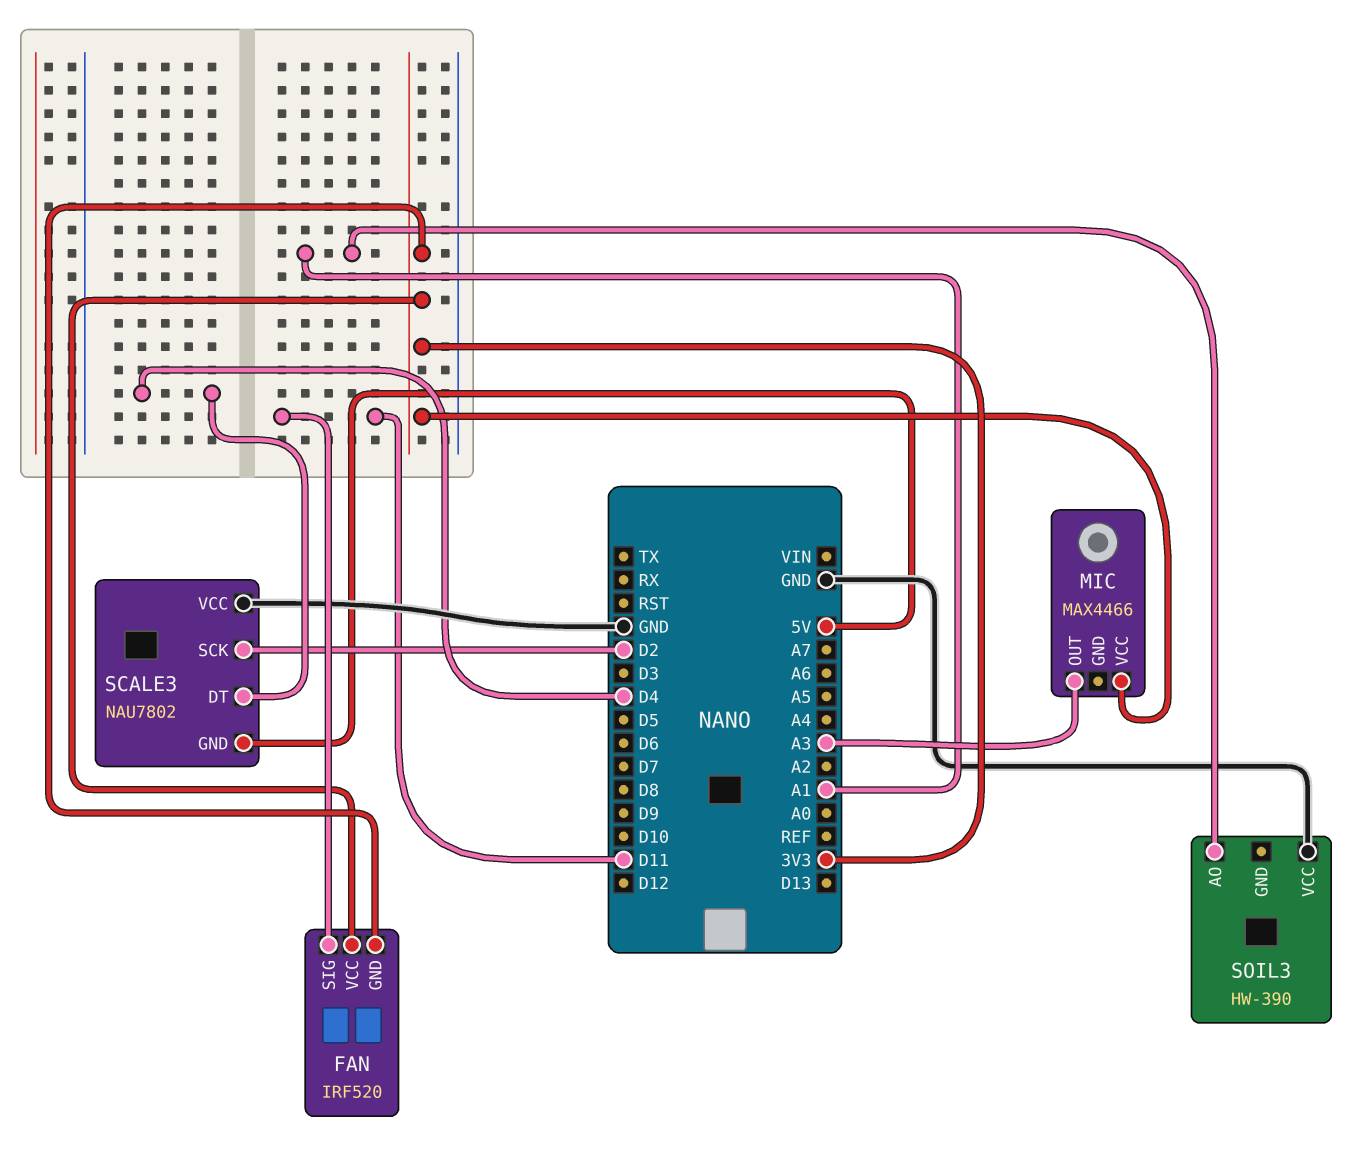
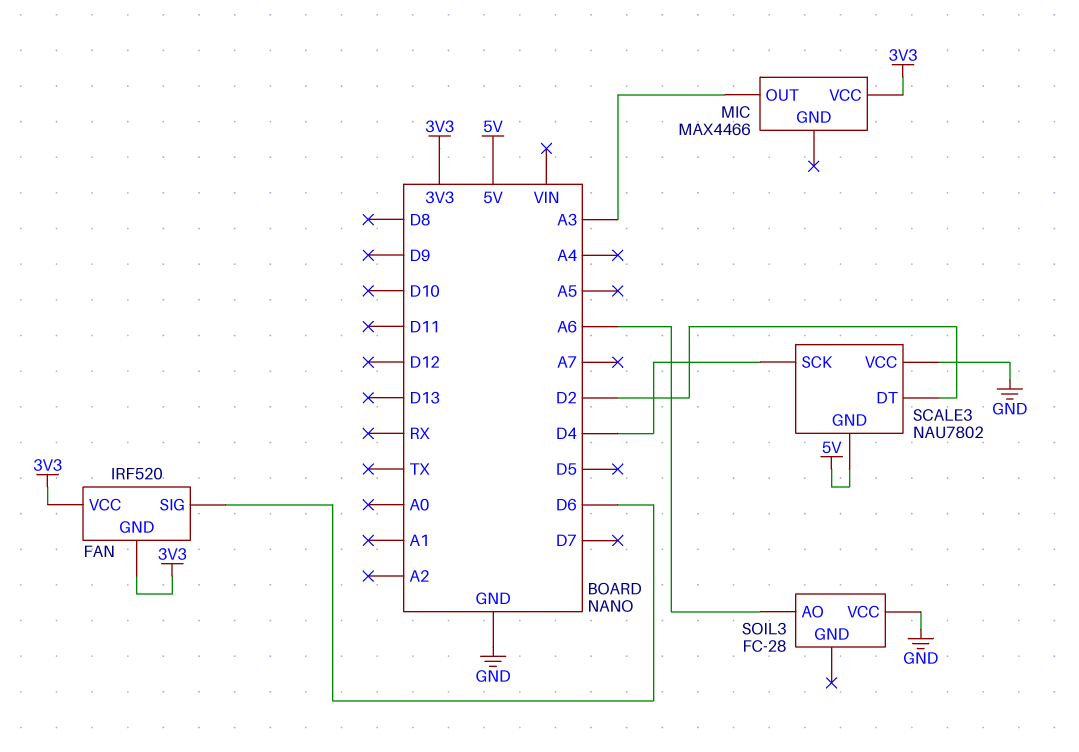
FAN pin SIG: D11 -> D6
SCALE3 pin DT: D4 -> D2
SCALE3 pin SCK: D2 -> D4
SOIL3: HW-390 -> FC-28
SOIL3 pin AO: A1 -> A6

